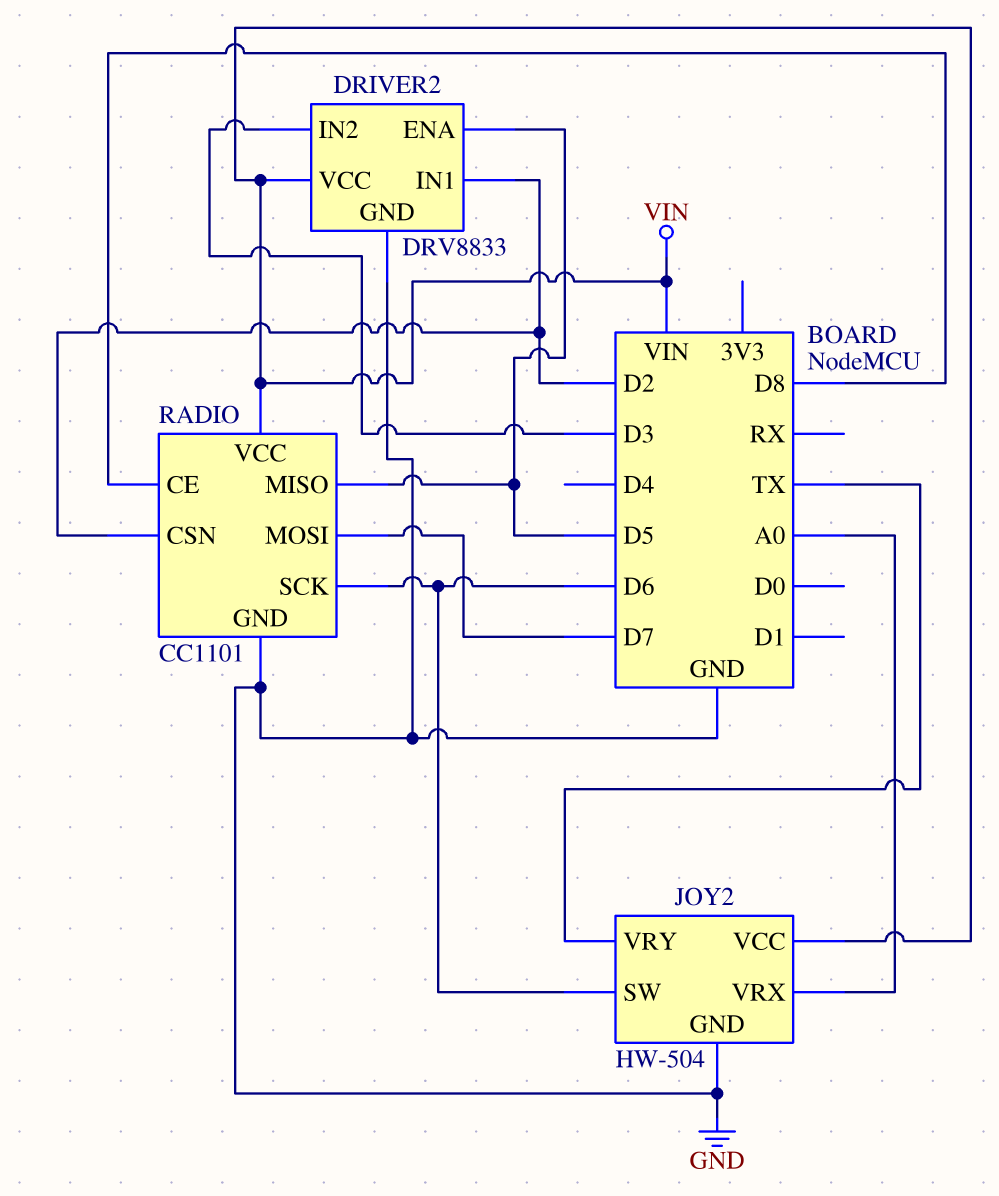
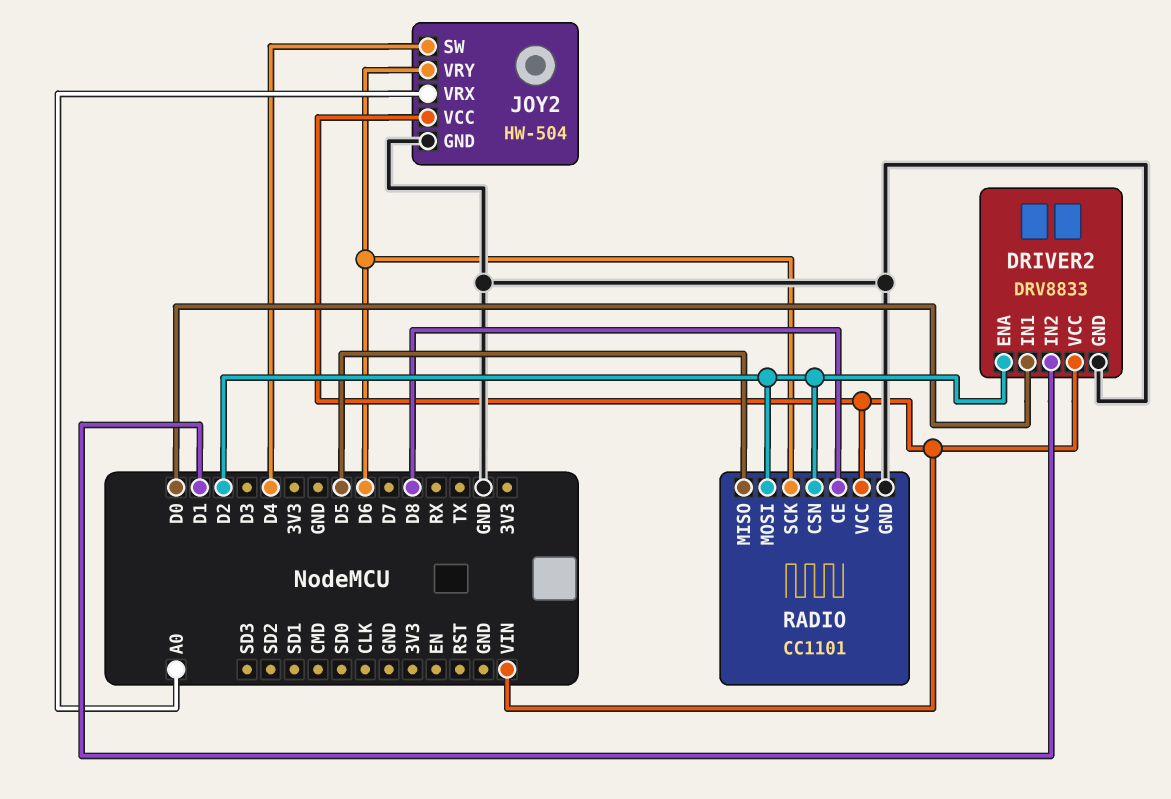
DRIVER2 pin ENA: D5 -> D2
DRIVER2 pin IN1: D2 -> D0
DRIVER2 pin IN2: D3 -> D1
JOY2 pin SW: D6 -> D4
JOY2 pin VRY: TX -> D6
RADIO pin MOSI: D7 -> D2

